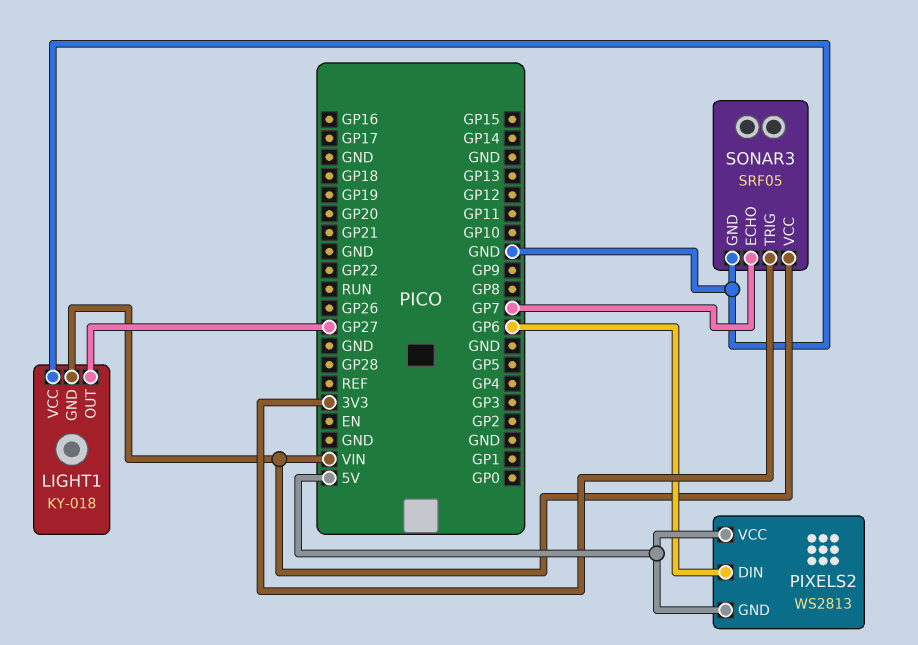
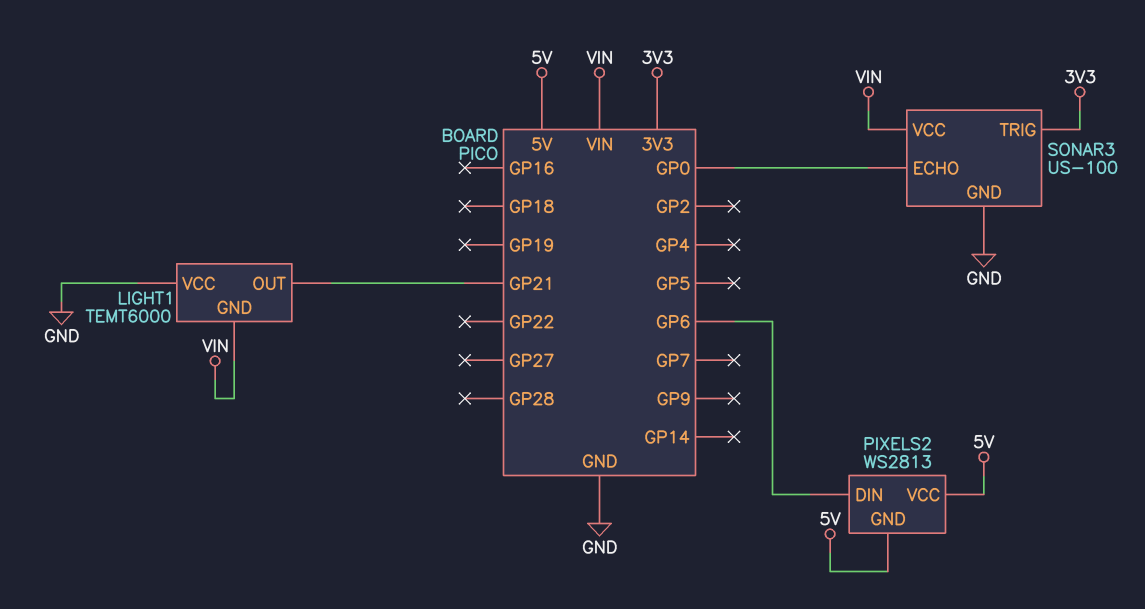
LIGHT1: KY-018 -> TEMT6000
LIGHT1 pin OUT: GP27 -> GP21
SONAR3: SRF05 -> US-100
SONAR3 pin ECHO: GP7 -> GP0

